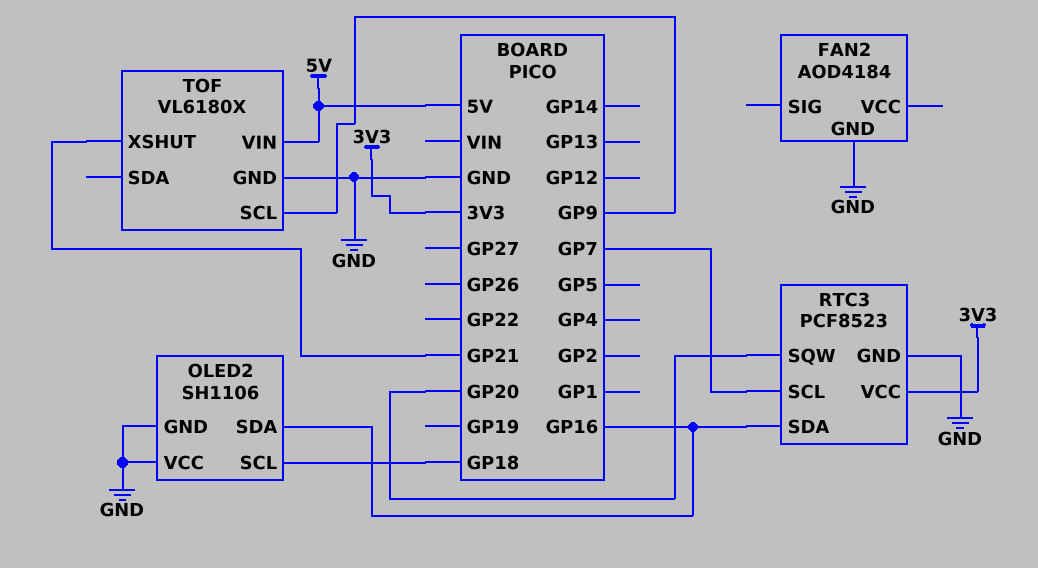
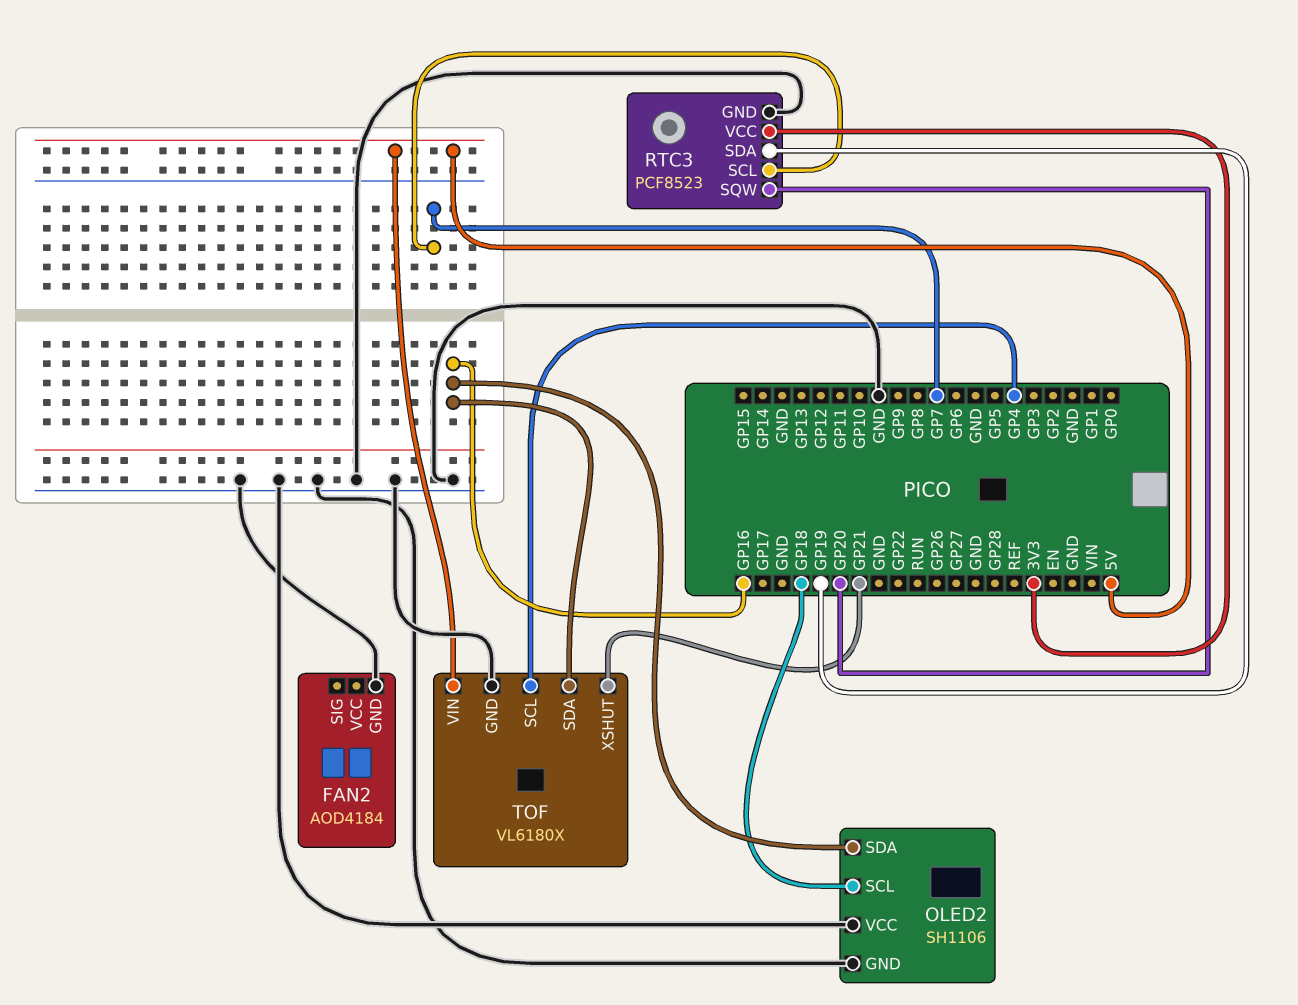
RTC3 pin SDA: GP16 -> GP19
TOF pin SCL: GP9 -> GP4
TOF pin SDA: none -> GP16

